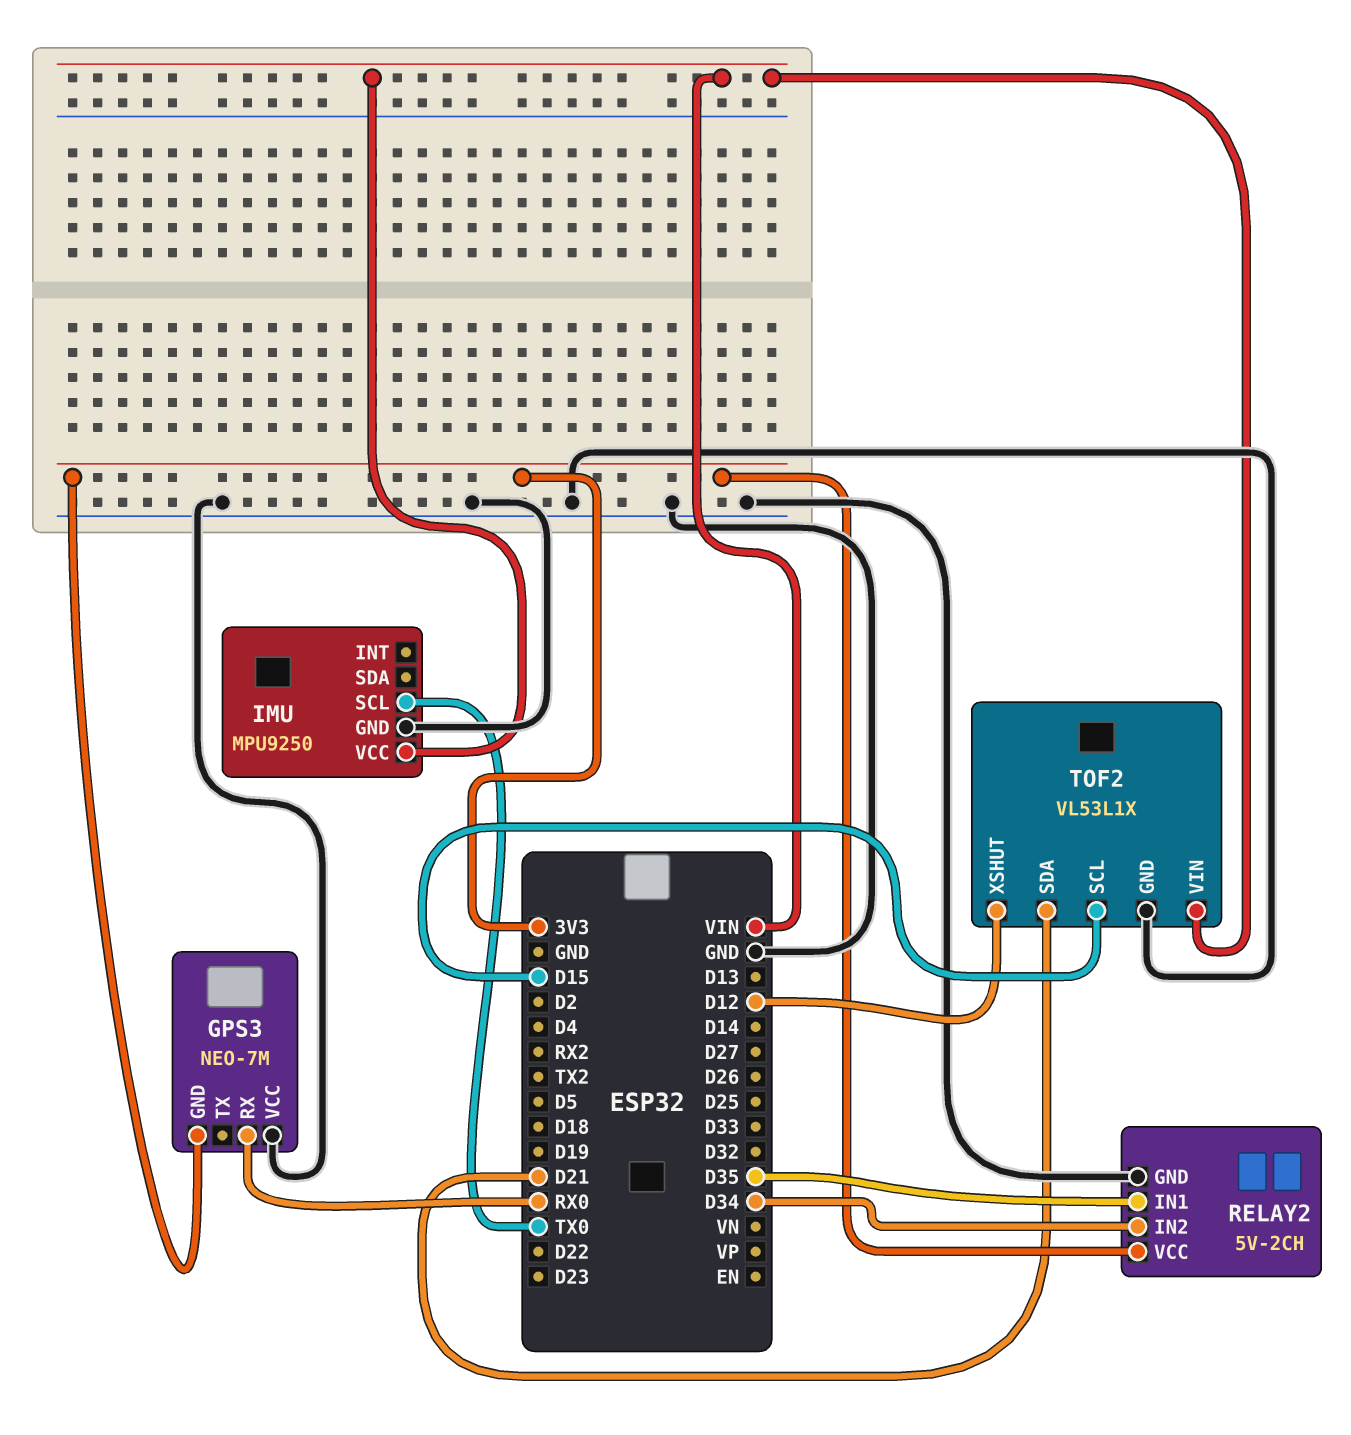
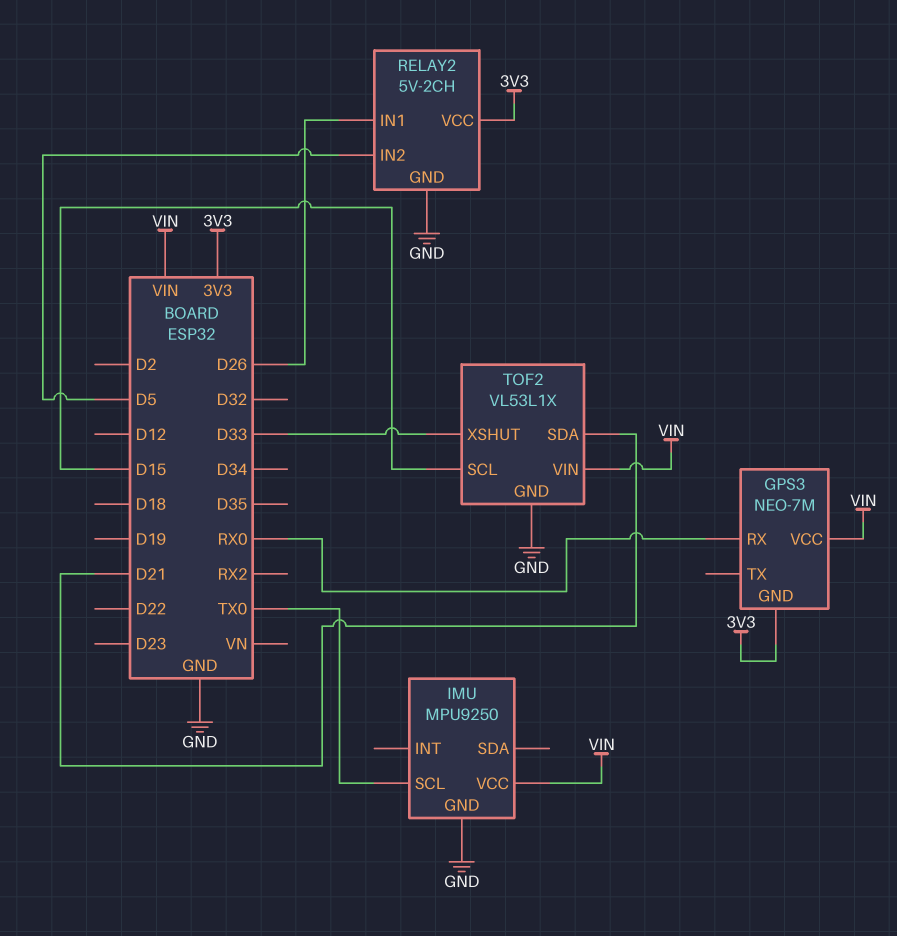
GPS3 pin VCC: GND -> VIN
RELAY2 pin IN1: D35 -> D26
RELAY2 pin IN2: D34 -> D5
TOF2 pin XSHUT: D12 -> D33

